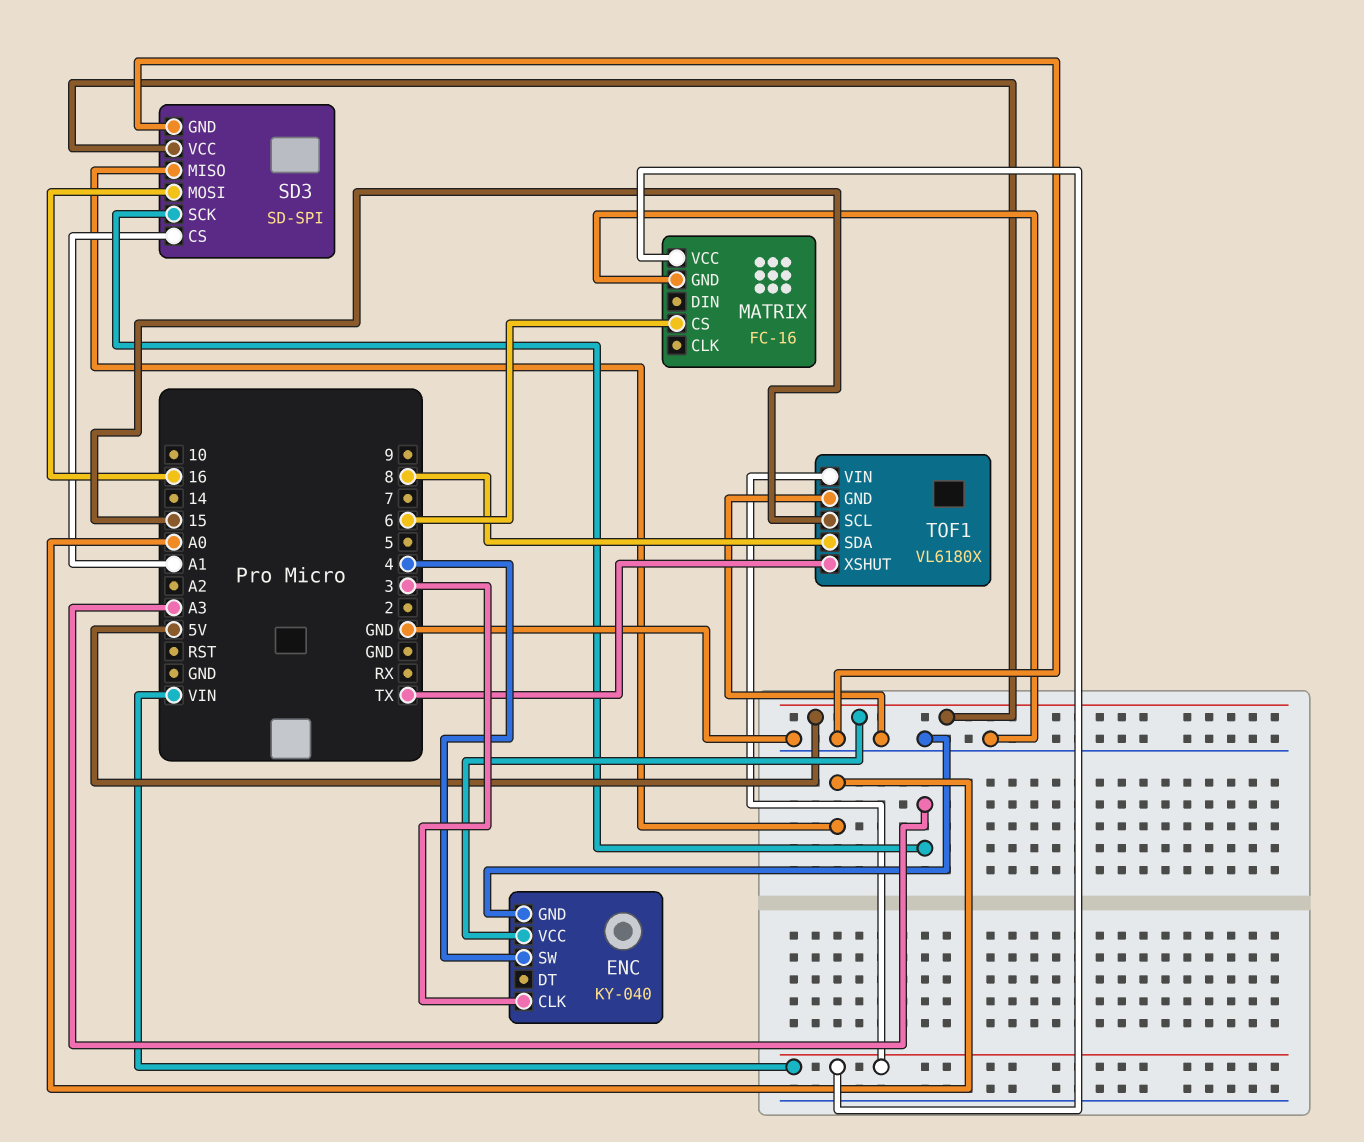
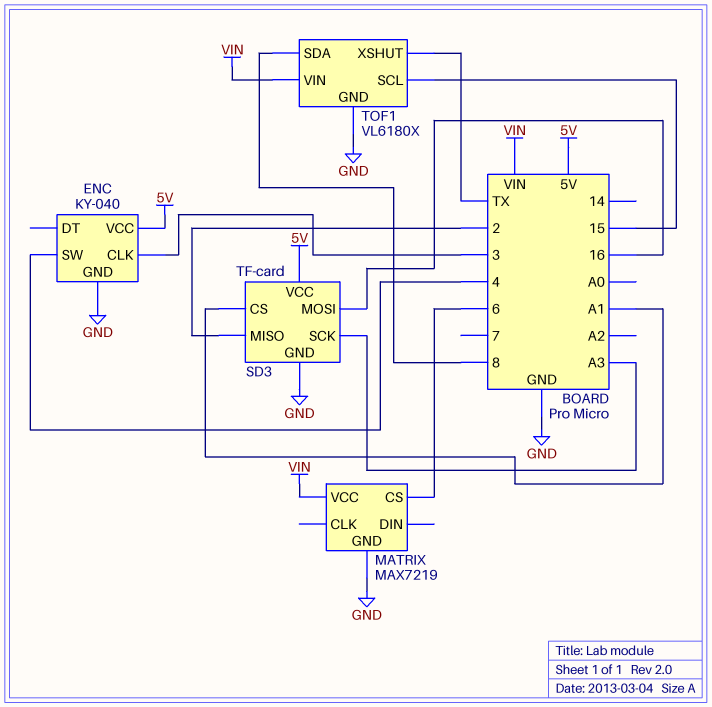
MATRIX: FC-16 -> MAX7219
SD3: SD-SPI -> TF-card
SD3 pin MISO: A0 -> 2

